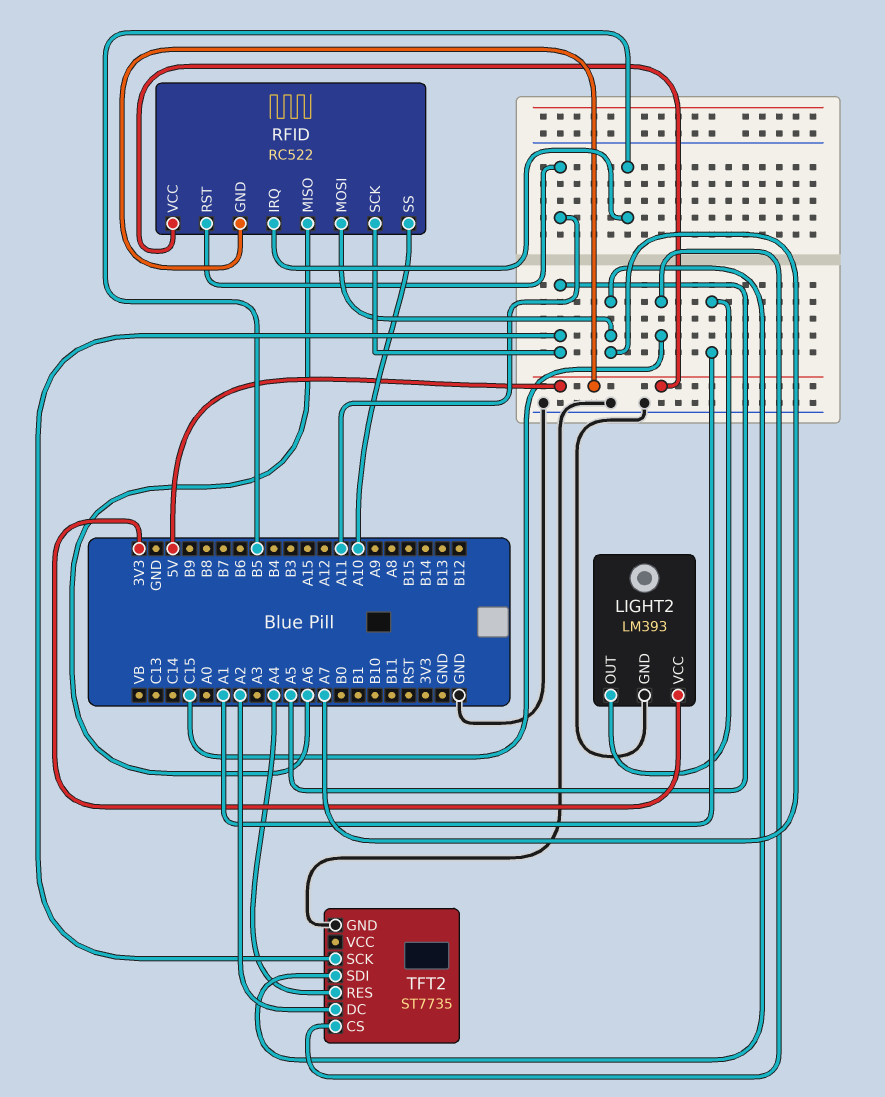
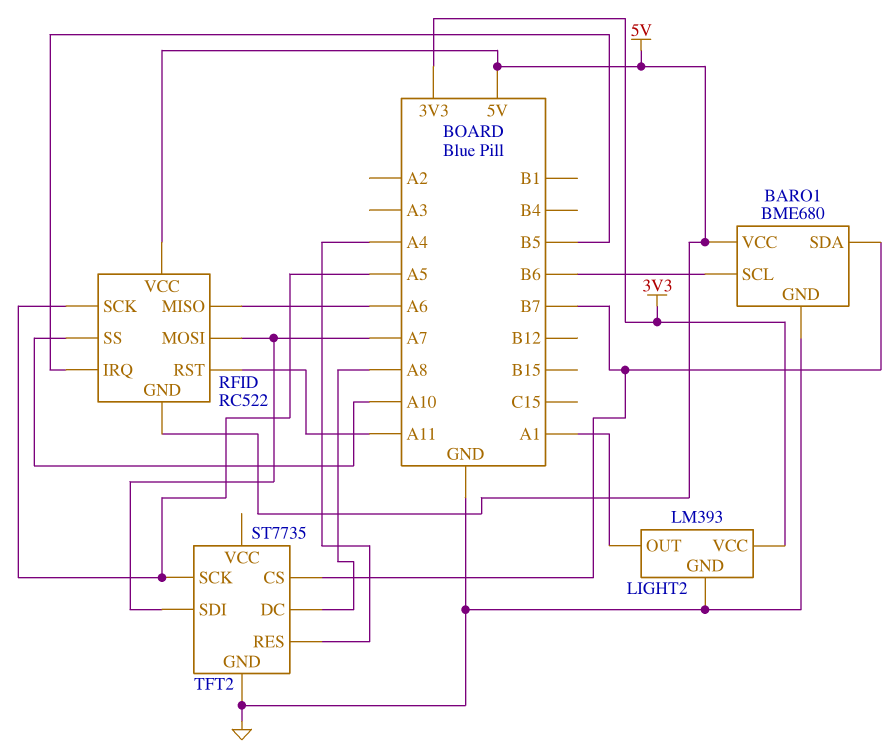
BARO1: none -> BME680
BARO1 pin GND: none -> GND
BARO1 pin SCL: none -> B6
BARO1 pin SDA: none -> B7
BARO1 pin VCC: none -> 5V
TFT2 pin CS: C15 -> B7
TFT2 pin DC: A2 -> A8

